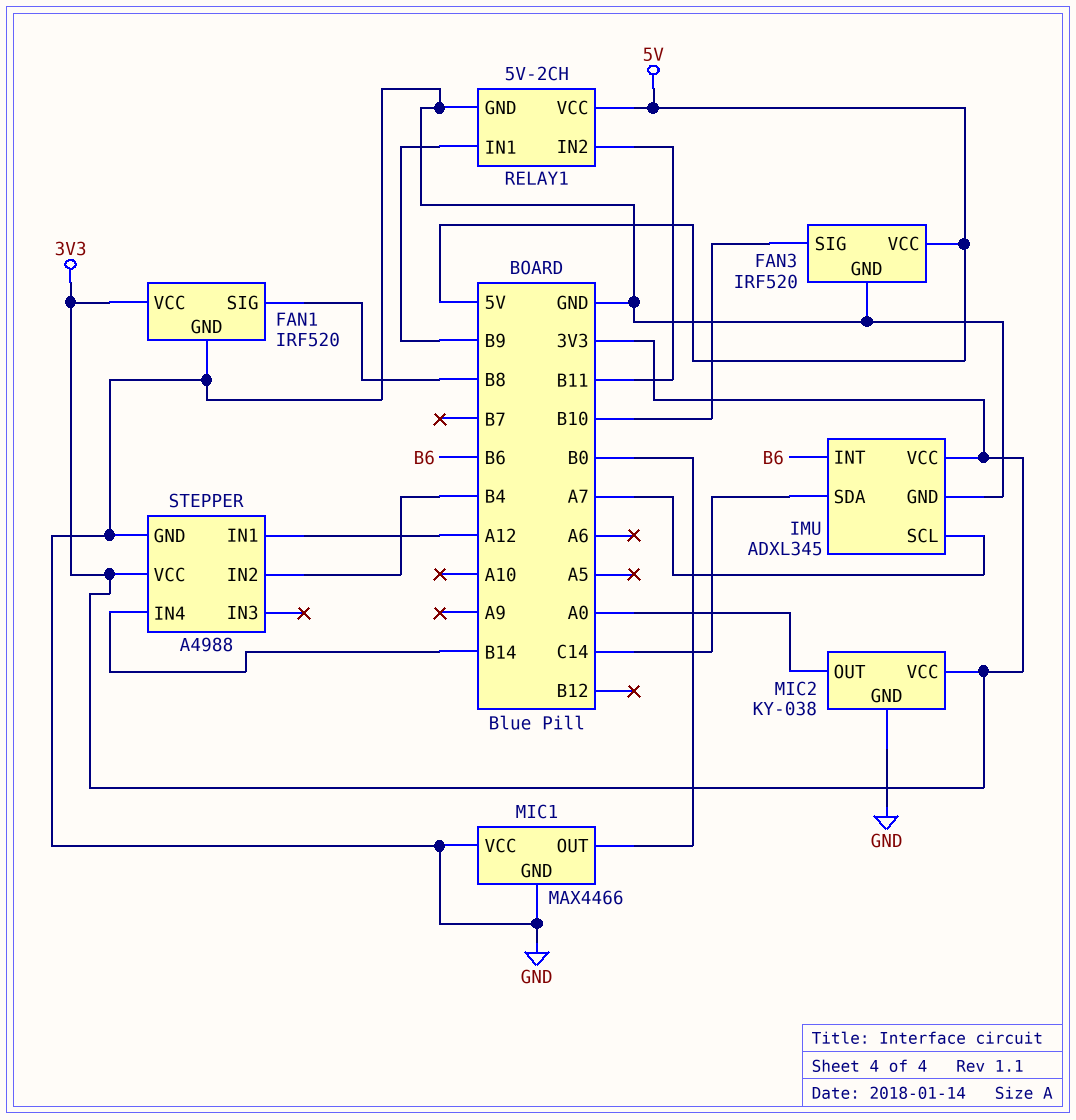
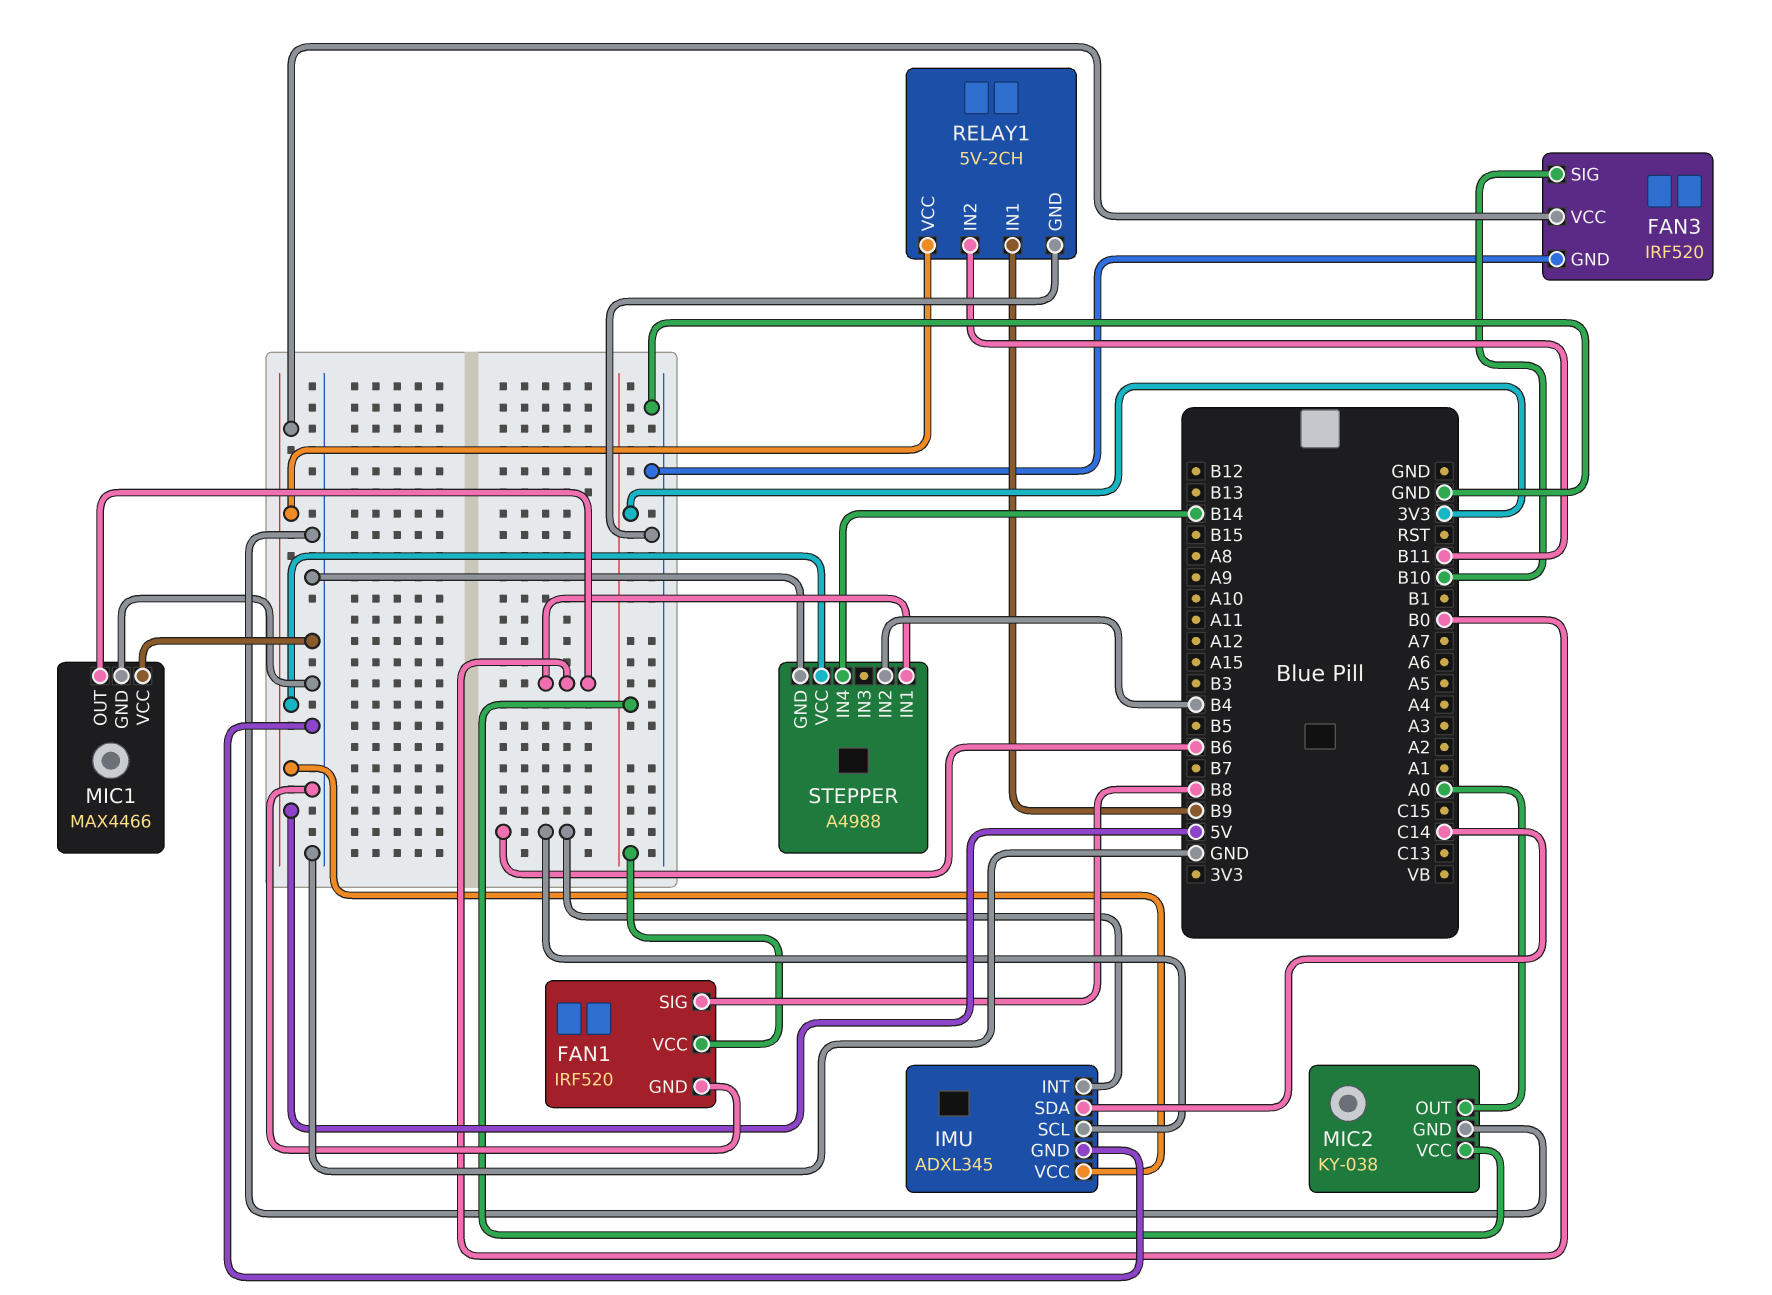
IMU pin SCL: A7 -> B6
IMU pin VCC: 3V3 -> 5V
STEPPER pin IN1: A12 -> B0
STEPPER pin VCC: 3V3 -> 5V

